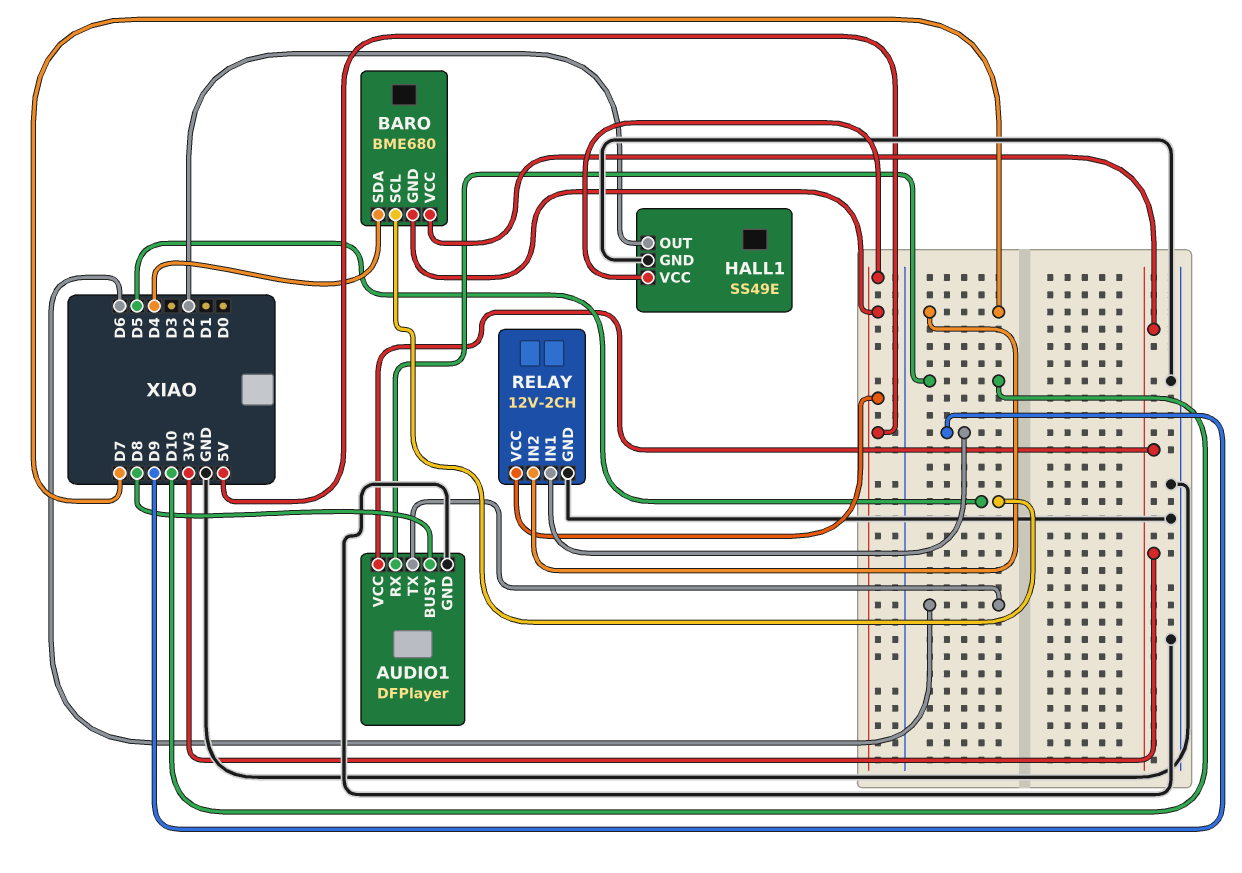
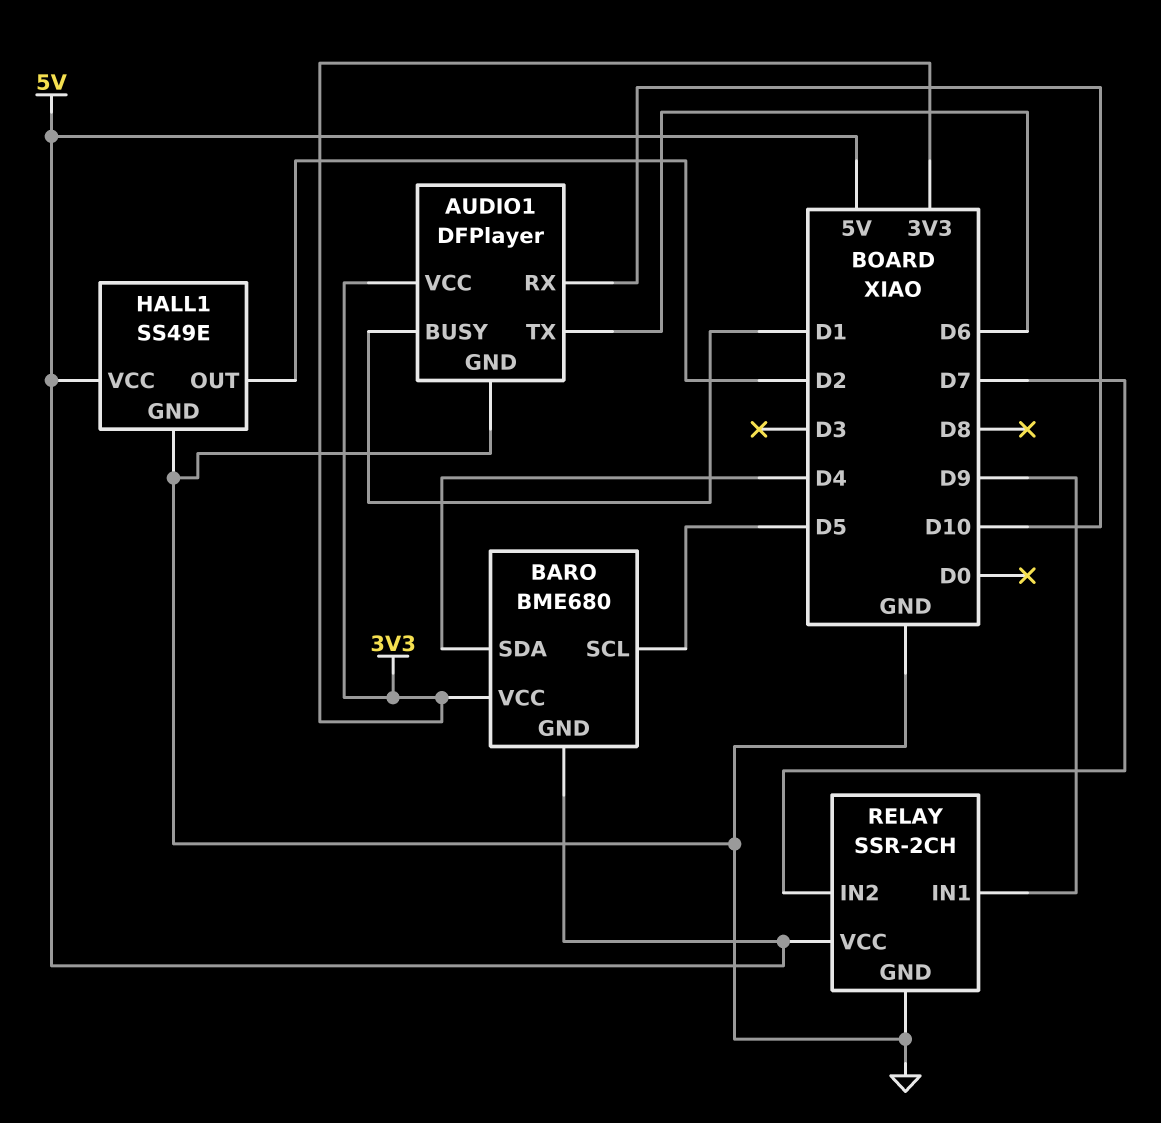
AUDIO1 pin BUSY: D8 -> D1
RELAY: 12V-2CH -> SSR-2CH

